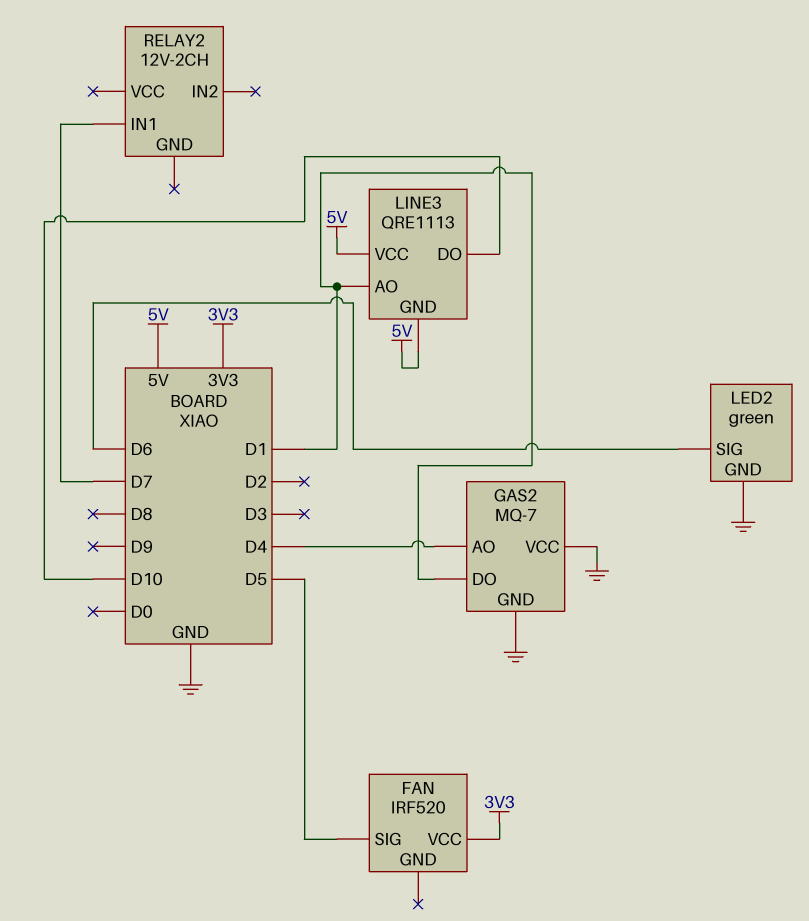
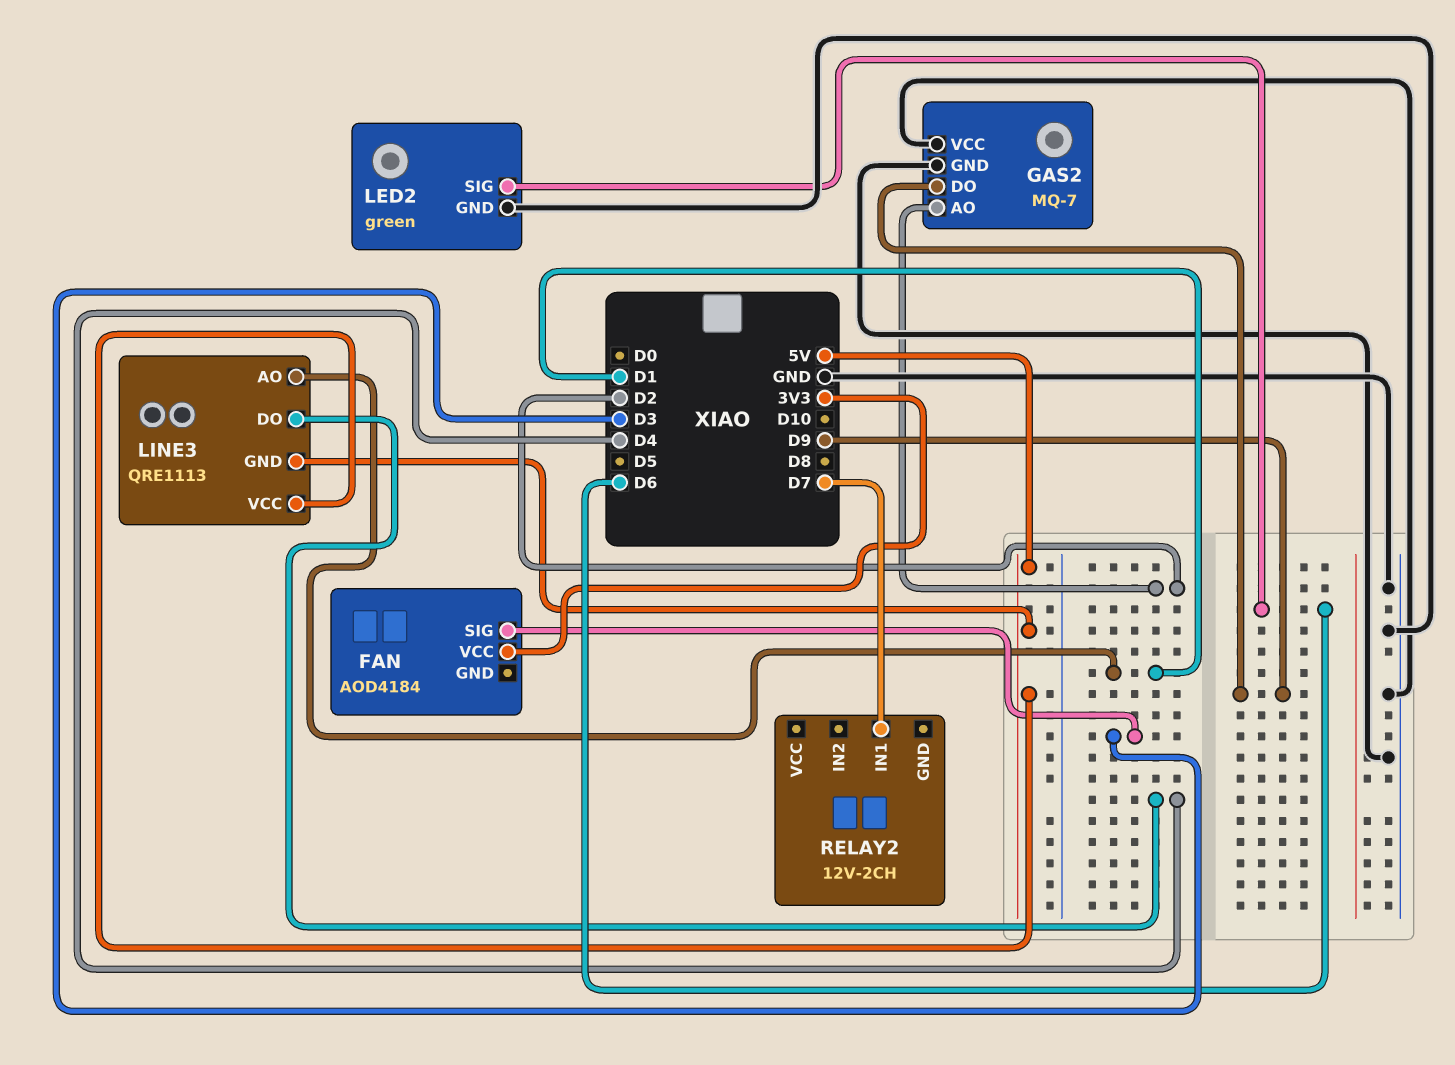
FAN: IRF520 -> AOD4184
FAN pin SIG: D5 -> D3
GAS2 pin AO: D4 -> D2
GAS2 pin DO: D1 -> D9
LINE3 pin DO: D10 -> D4

